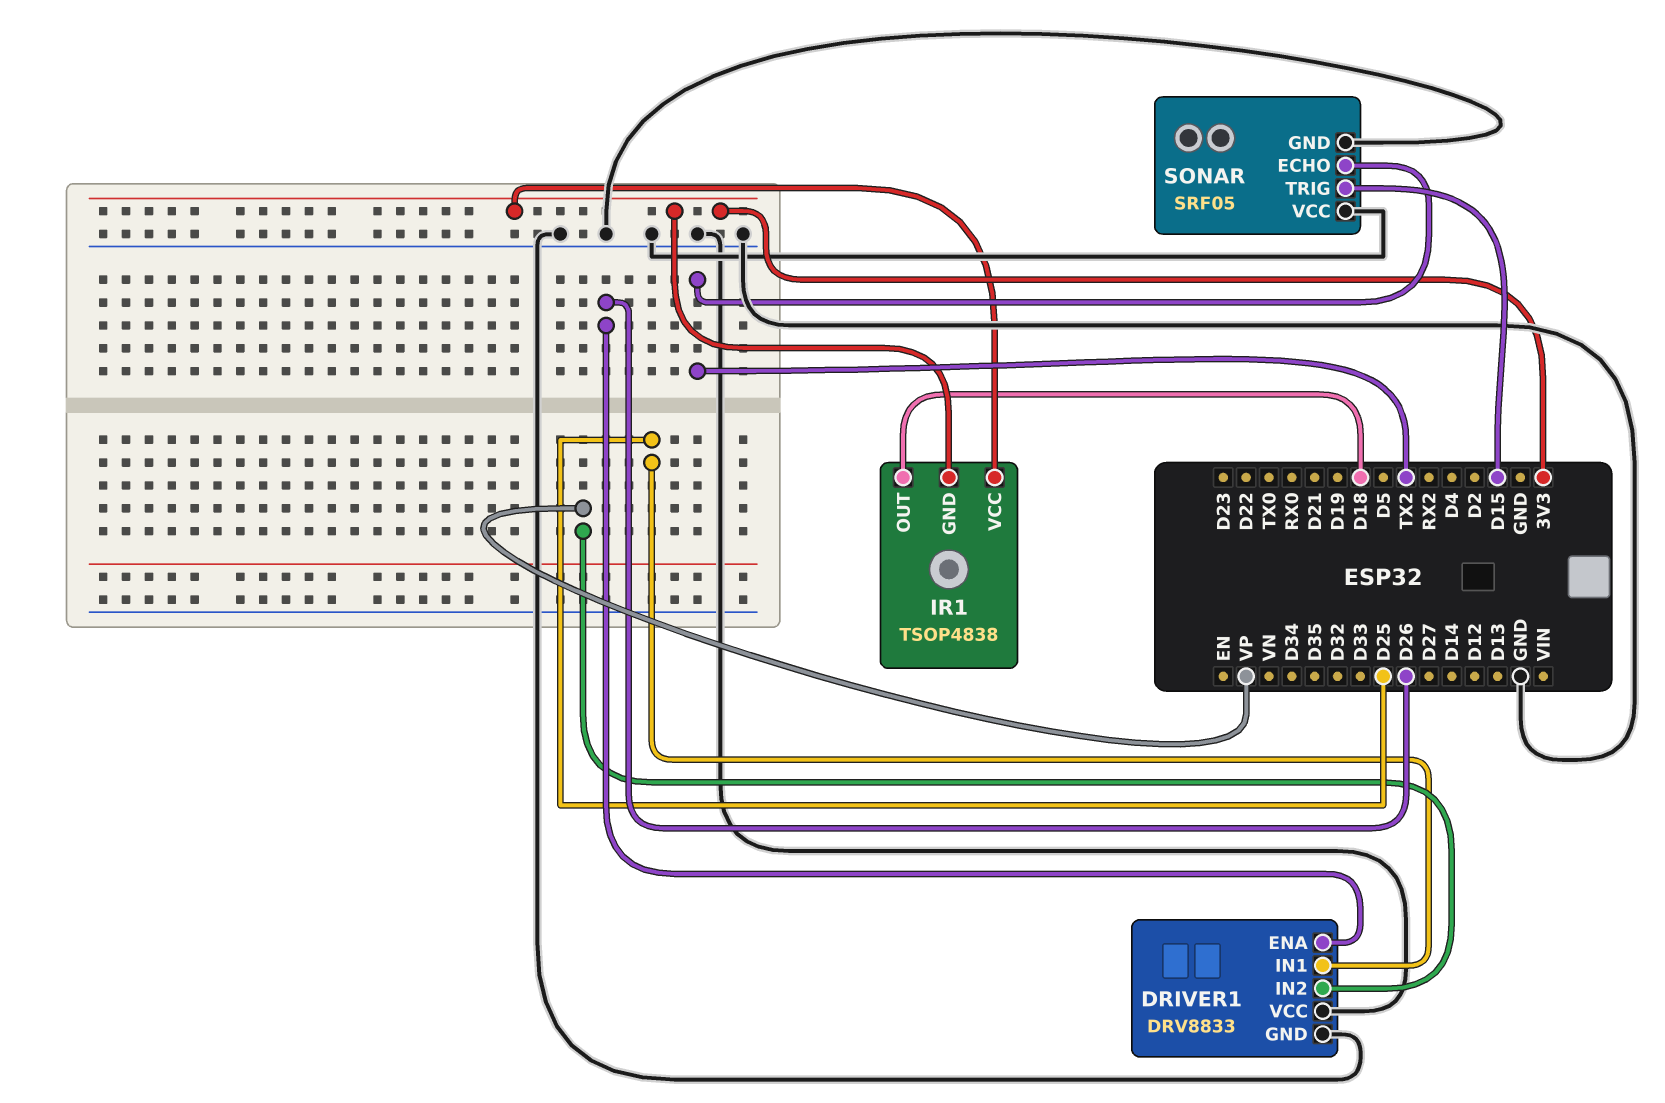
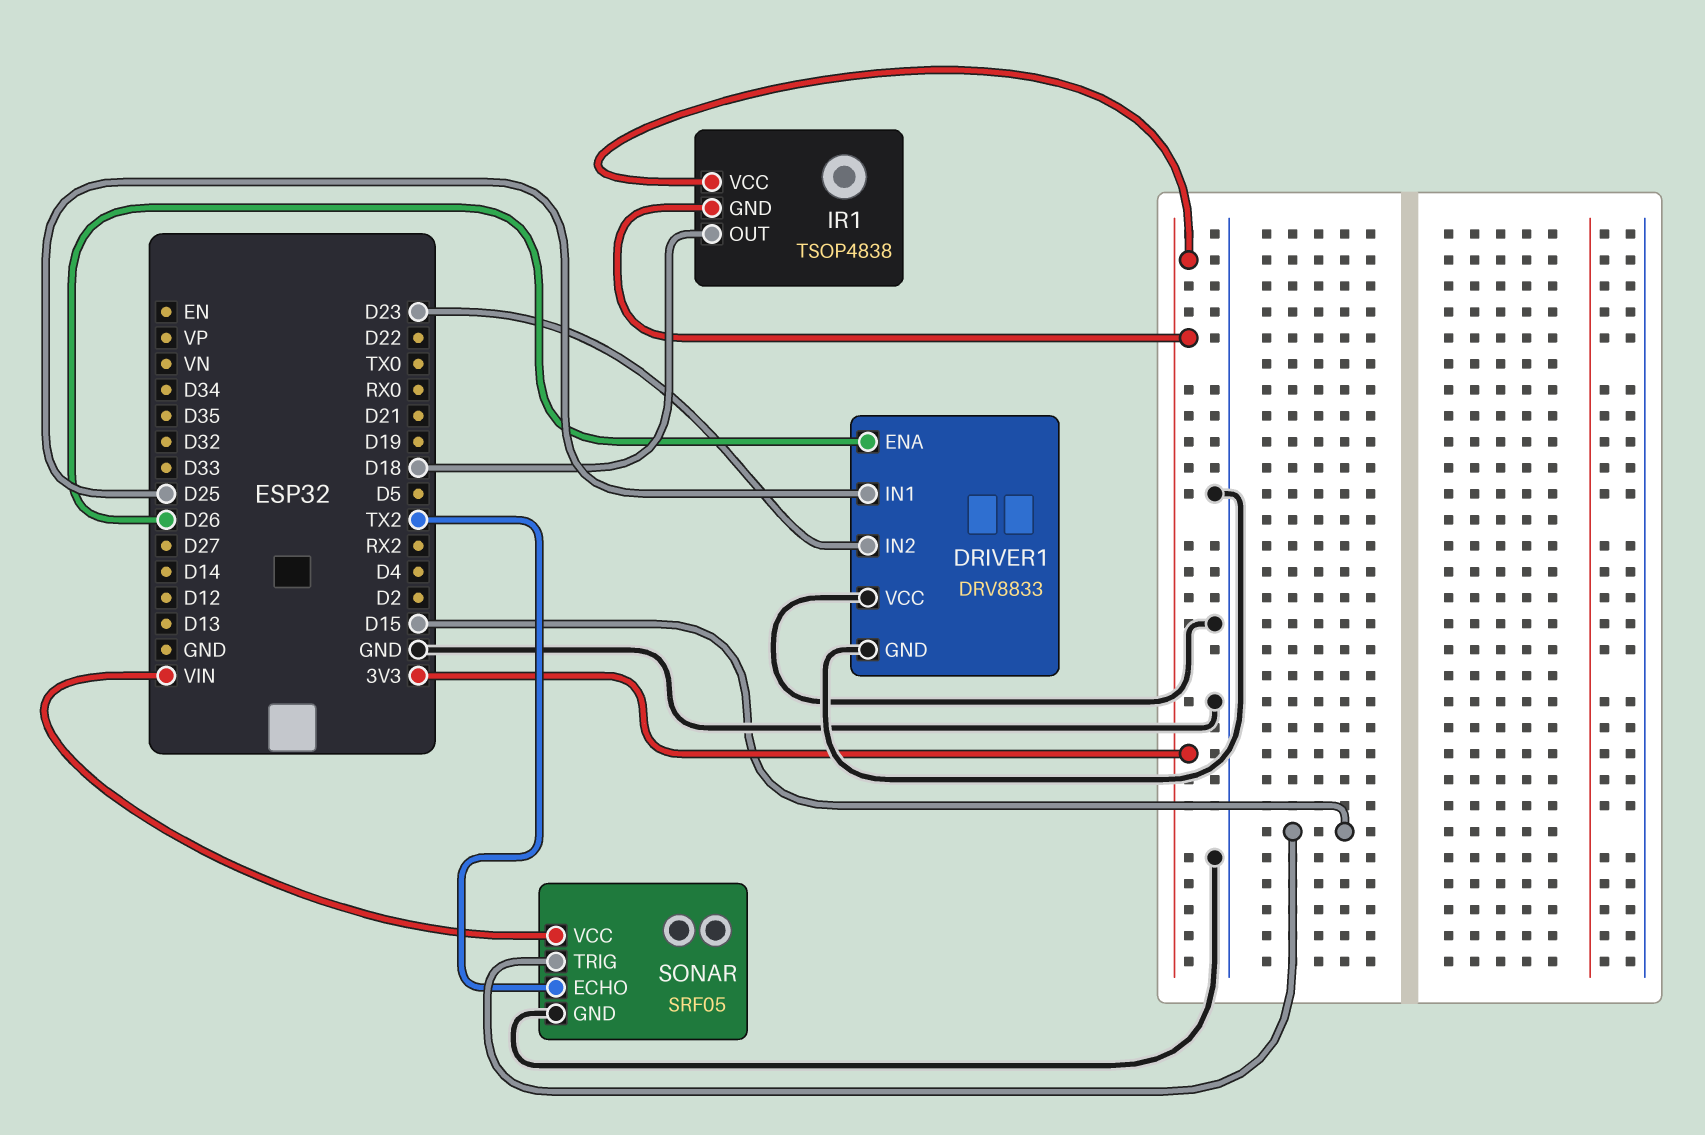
DRIVER1 pin IN2: VP -> D23
SONAR pin VCC: GND -> VIN

